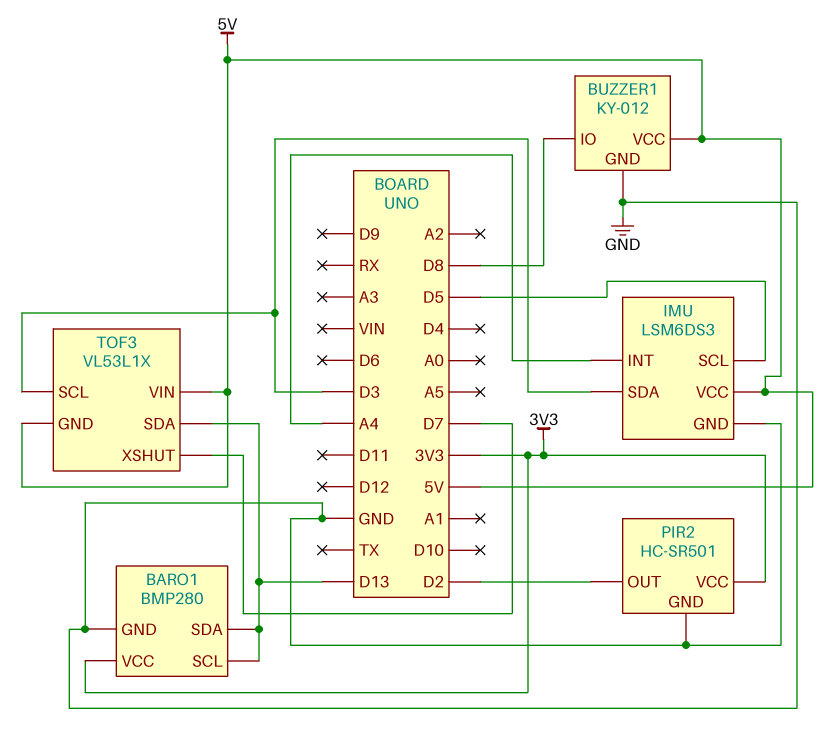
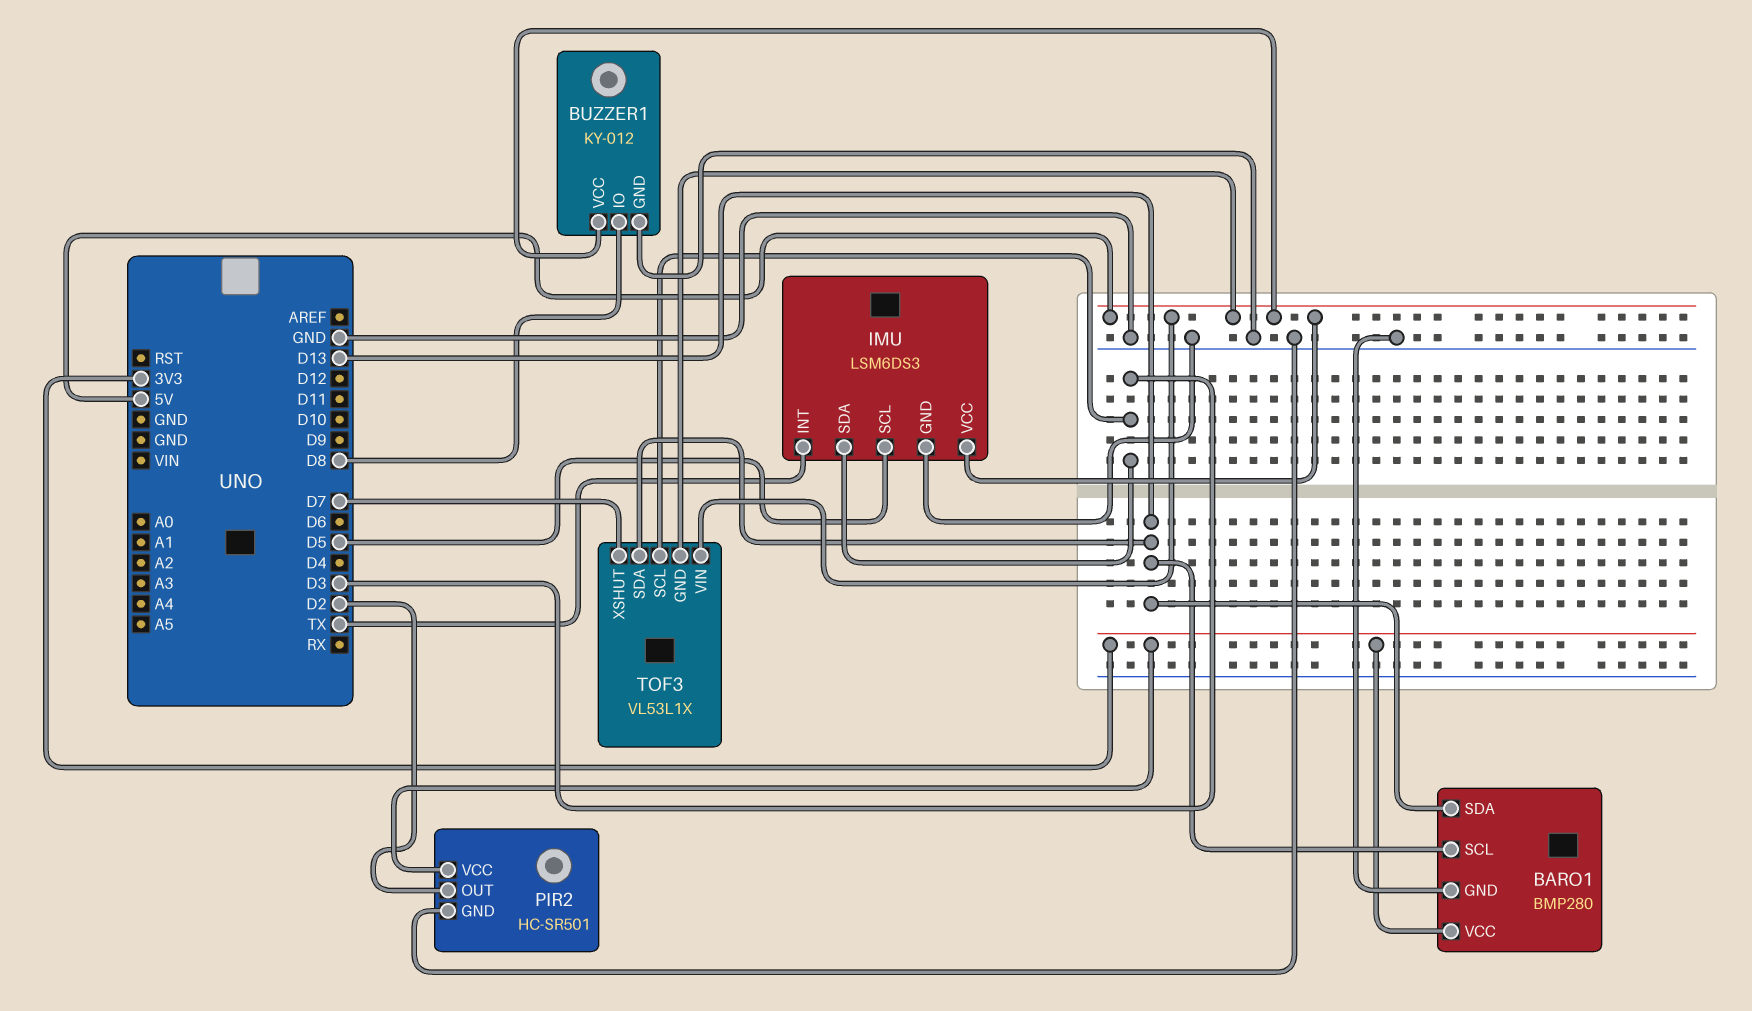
IMU pin INT: A4 -> TX

